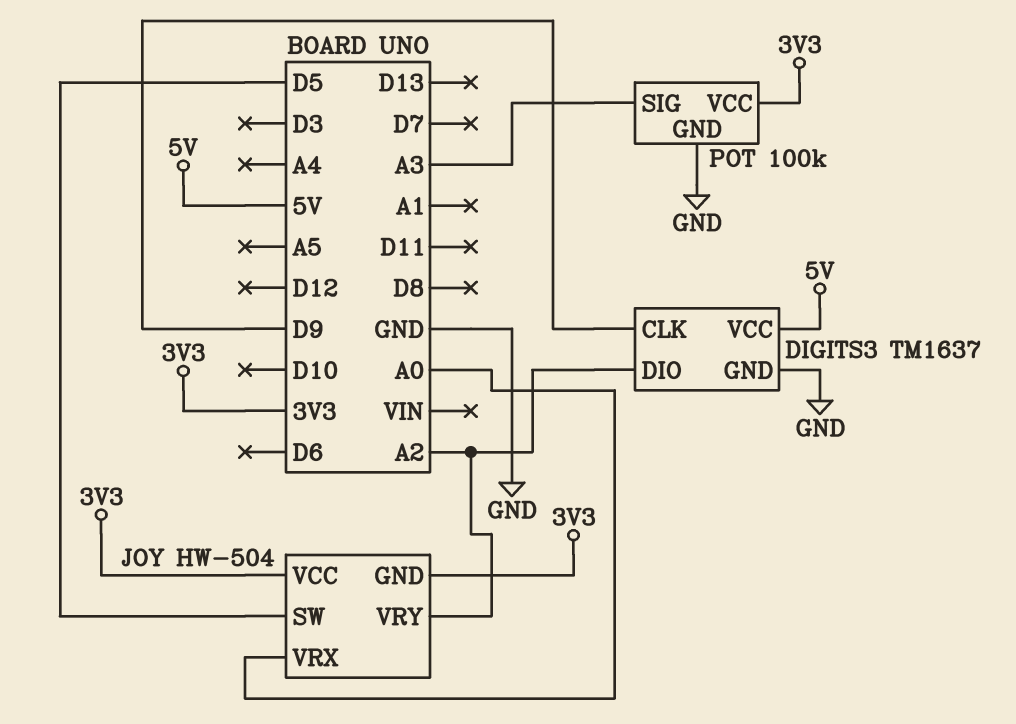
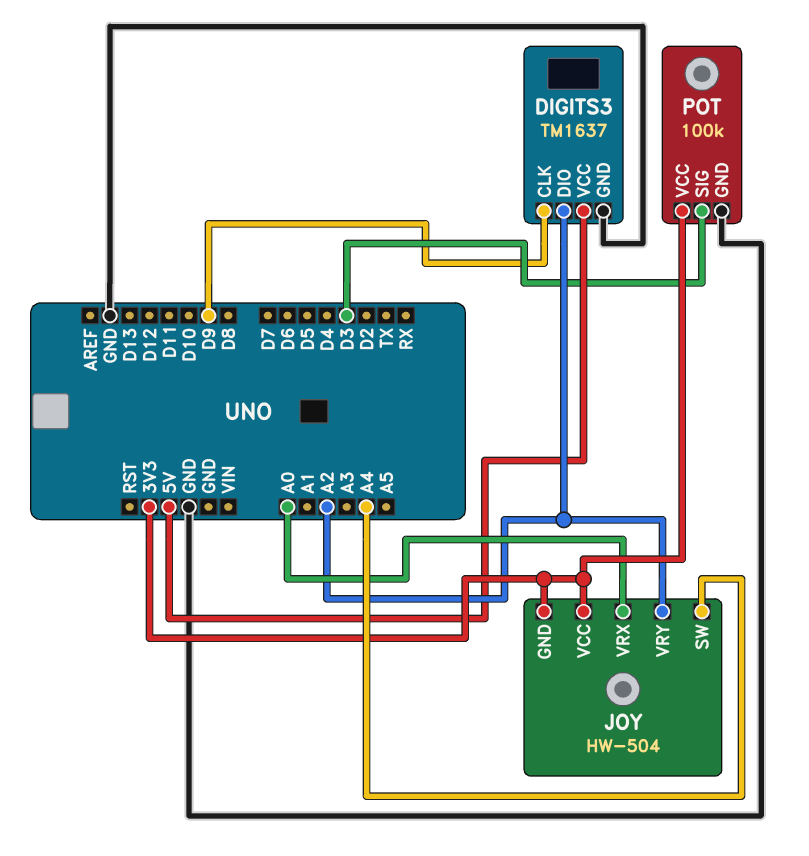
JOY pin SW: D5 -> A4
POT pin SIG: A3 -> D3

